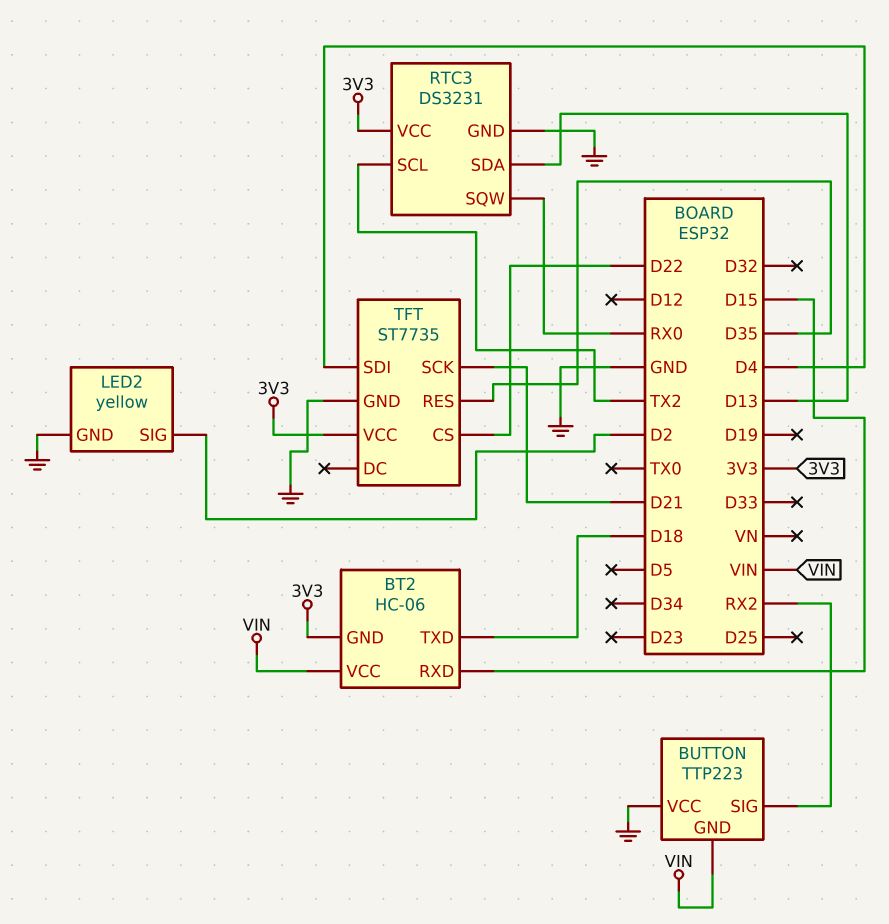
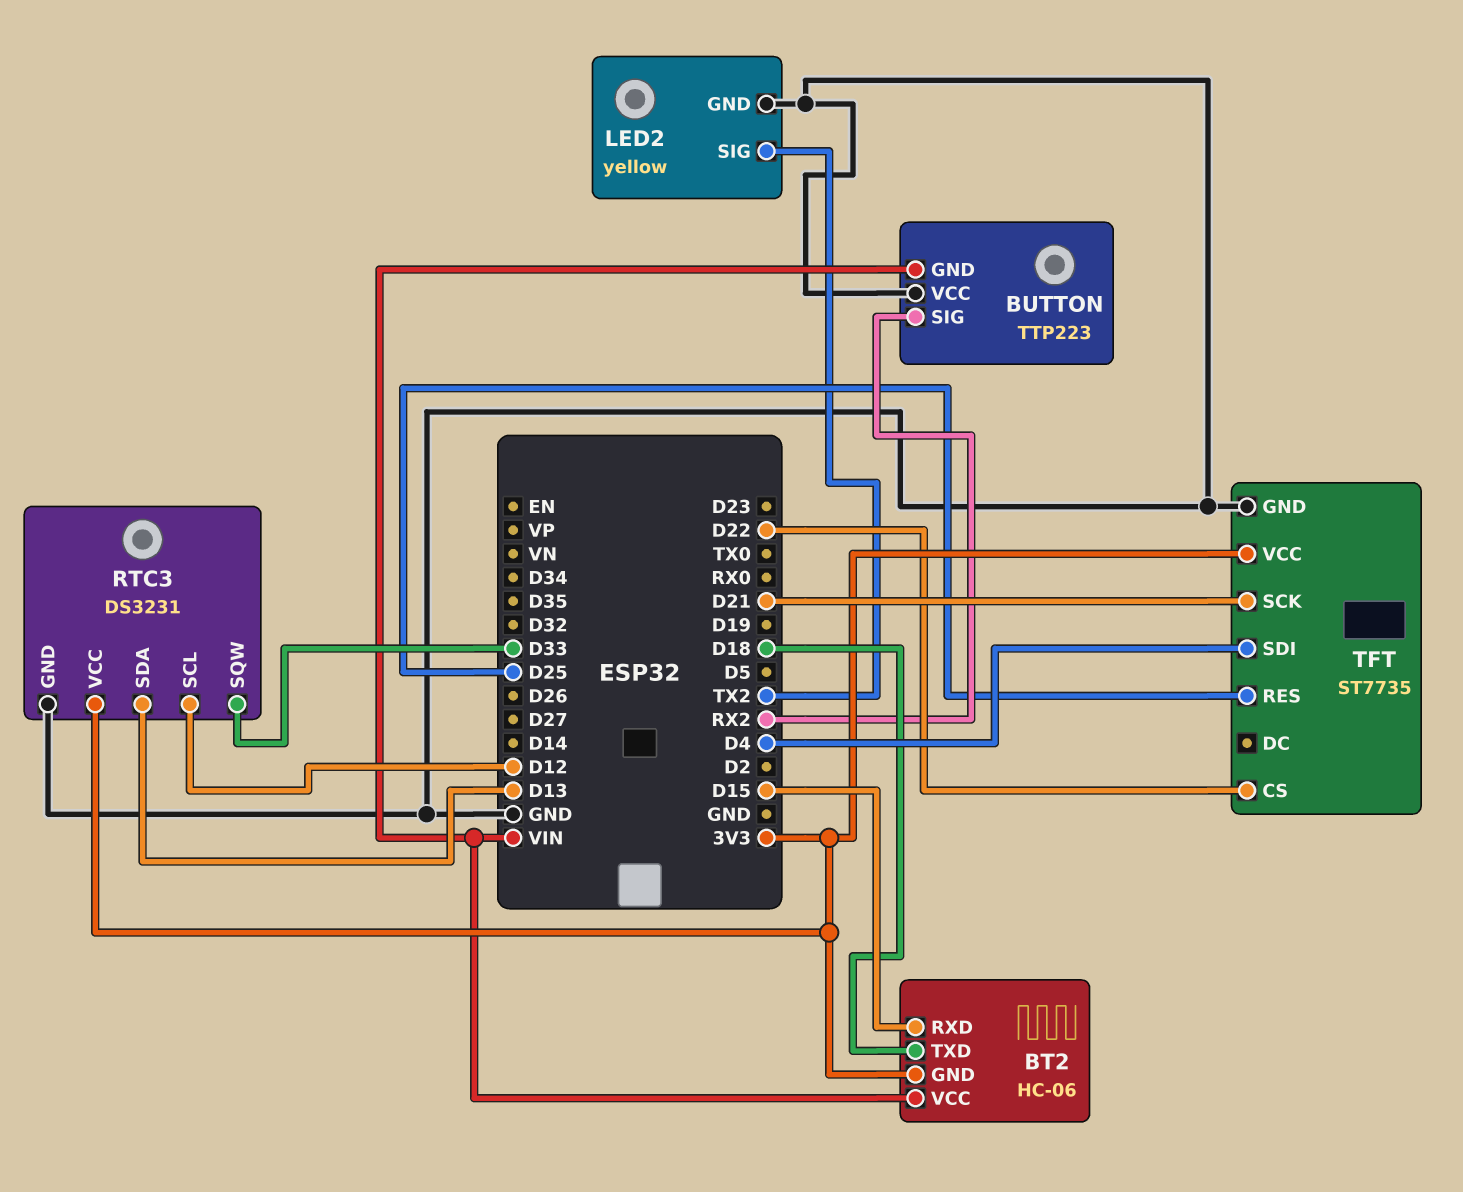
LED2 pin SIG: D2 -> TX2
RTC3 pin SCL: TX2 -> D12
RTC3 pin SQW: RX0 -> D33
TFT pin RES: D35 -> D25

